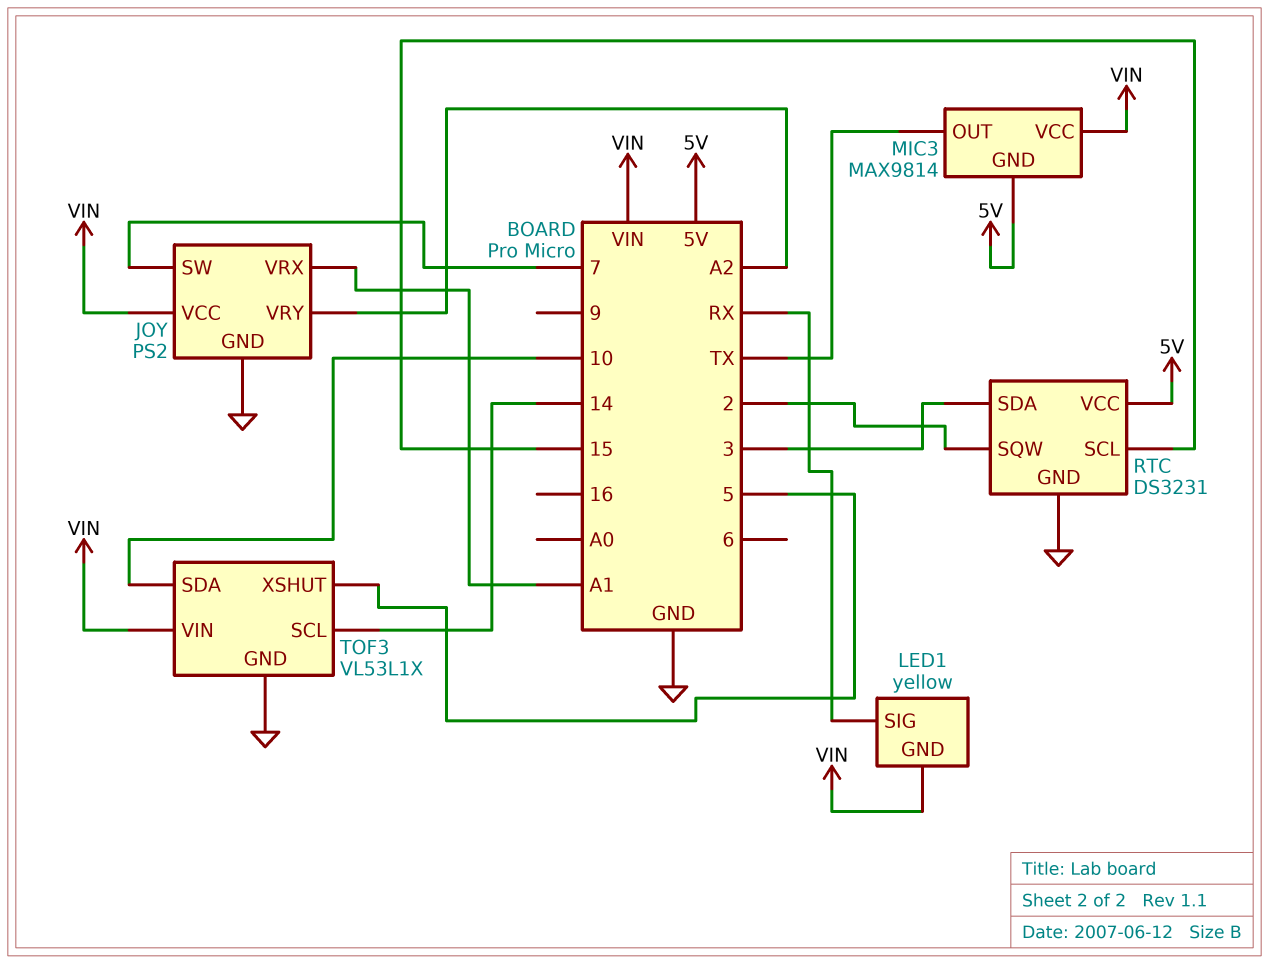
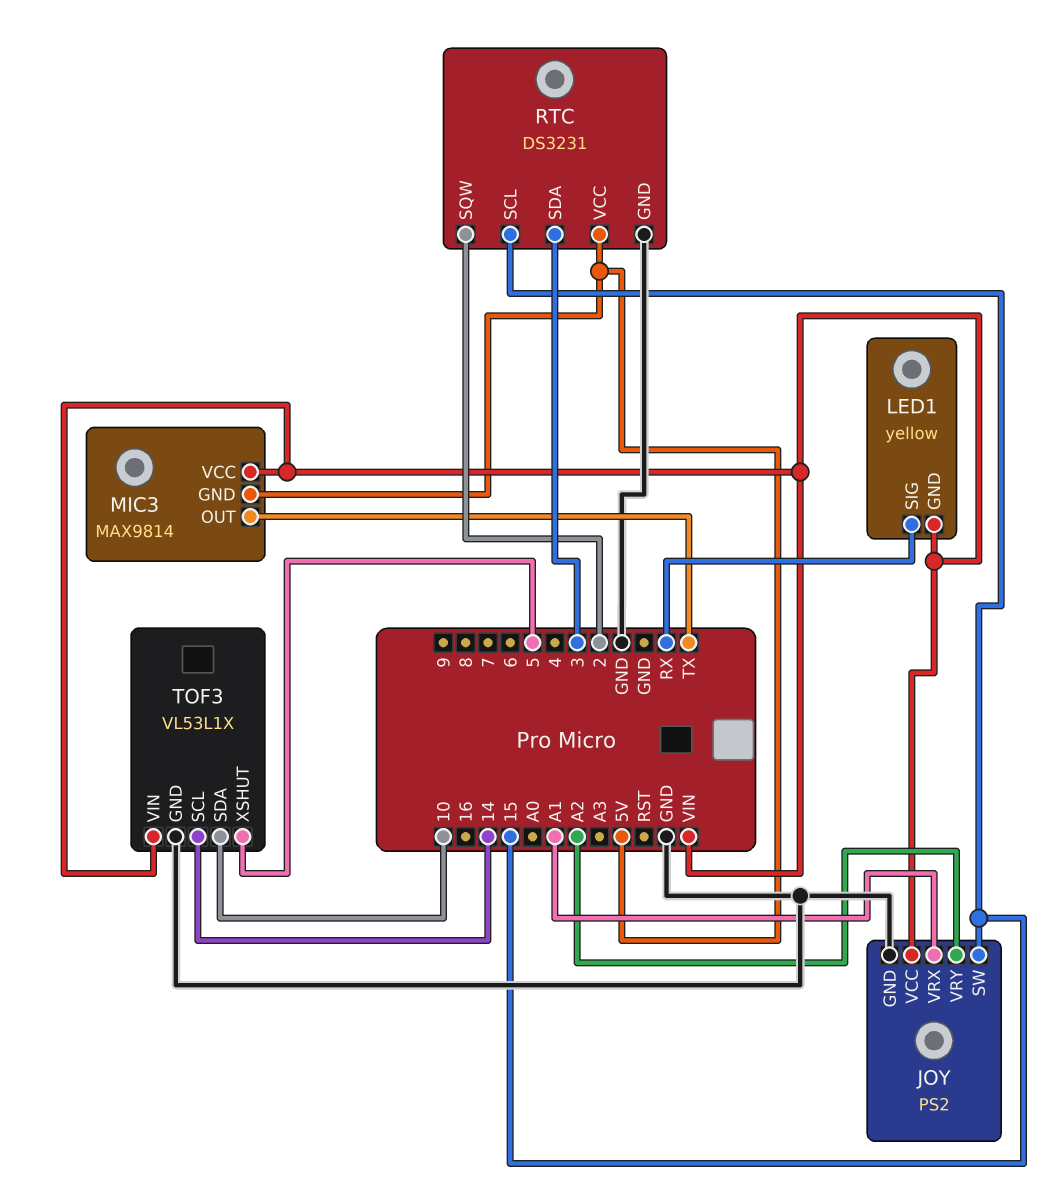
JOY pin SW: 7 -> 15

